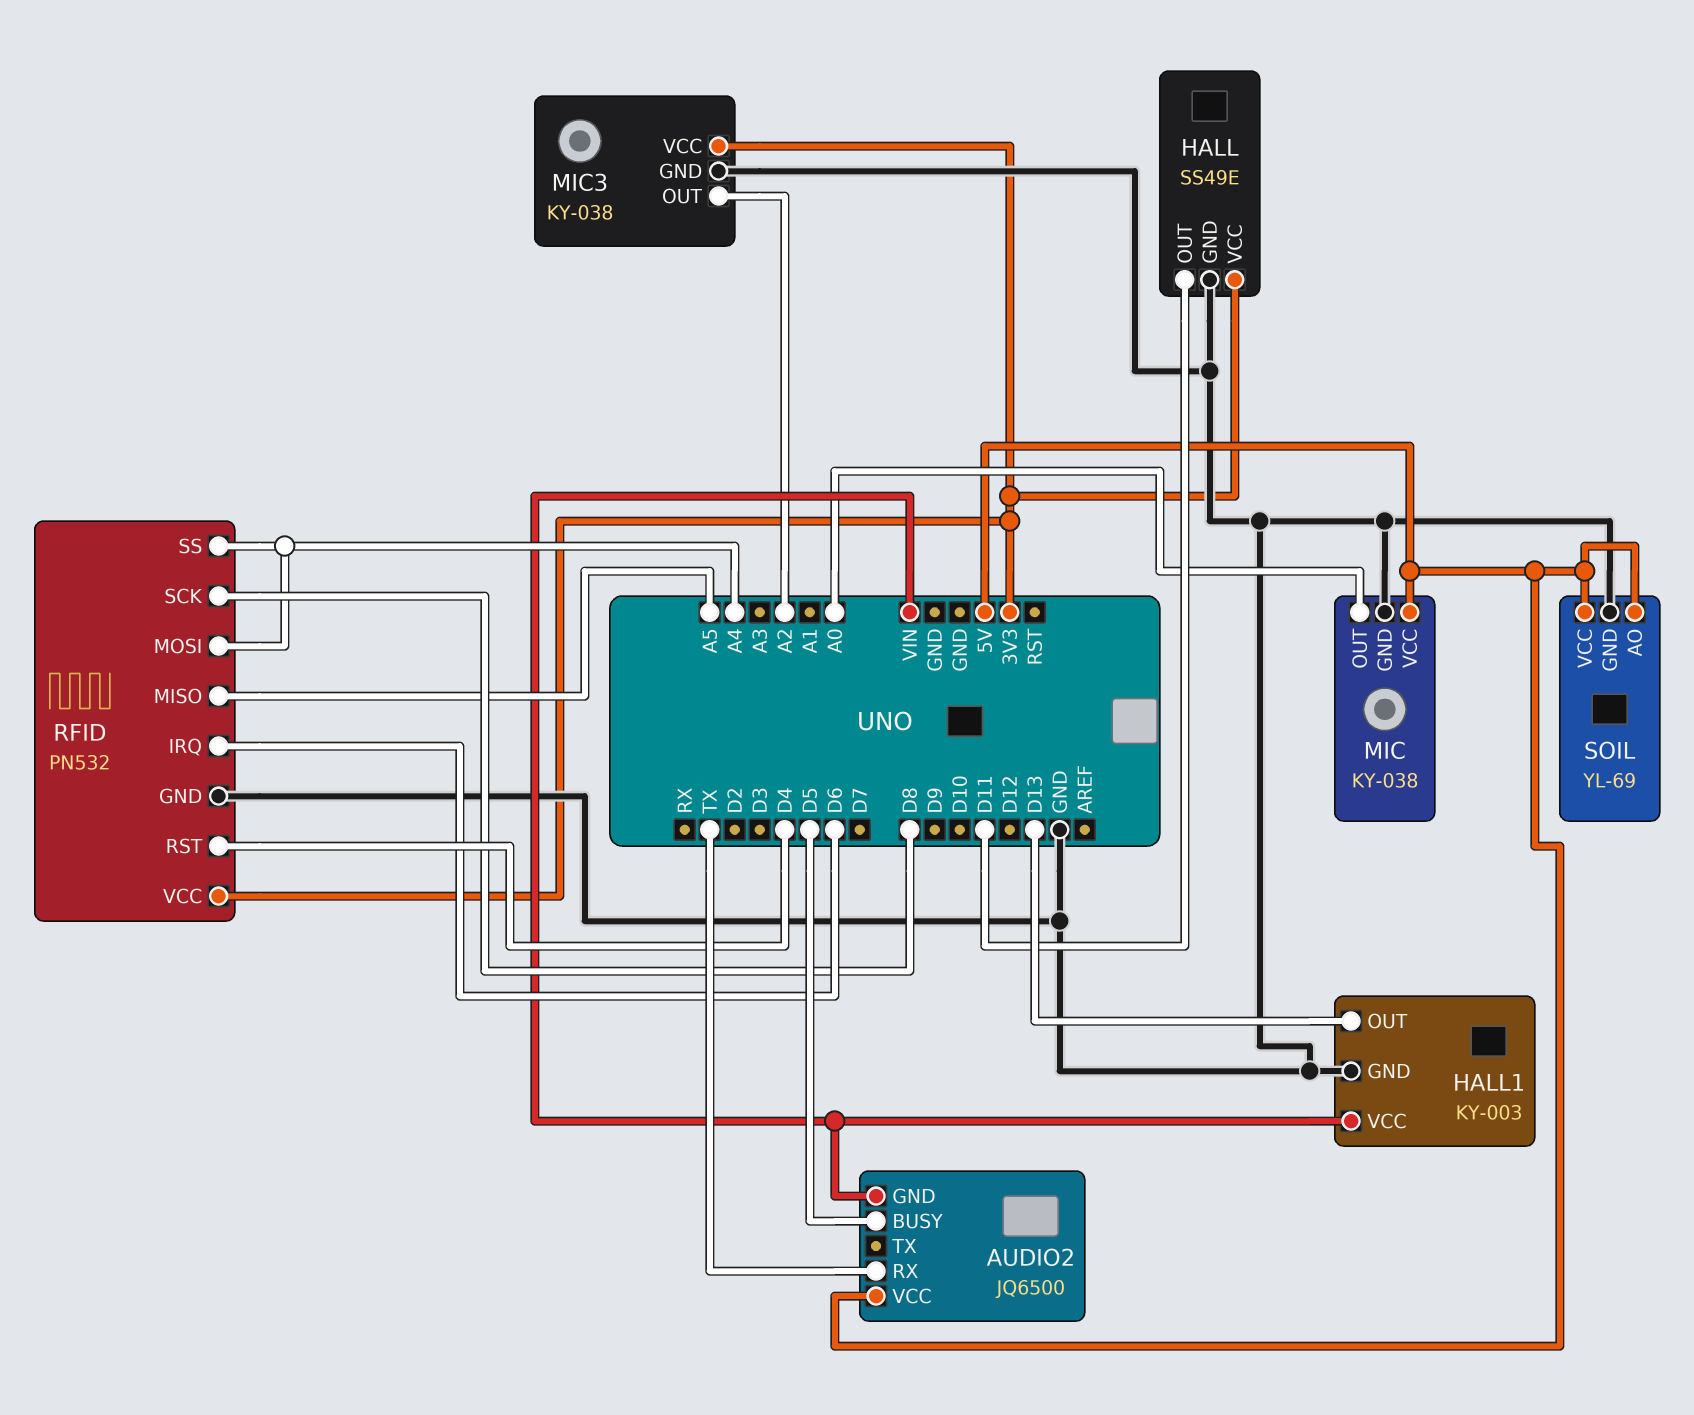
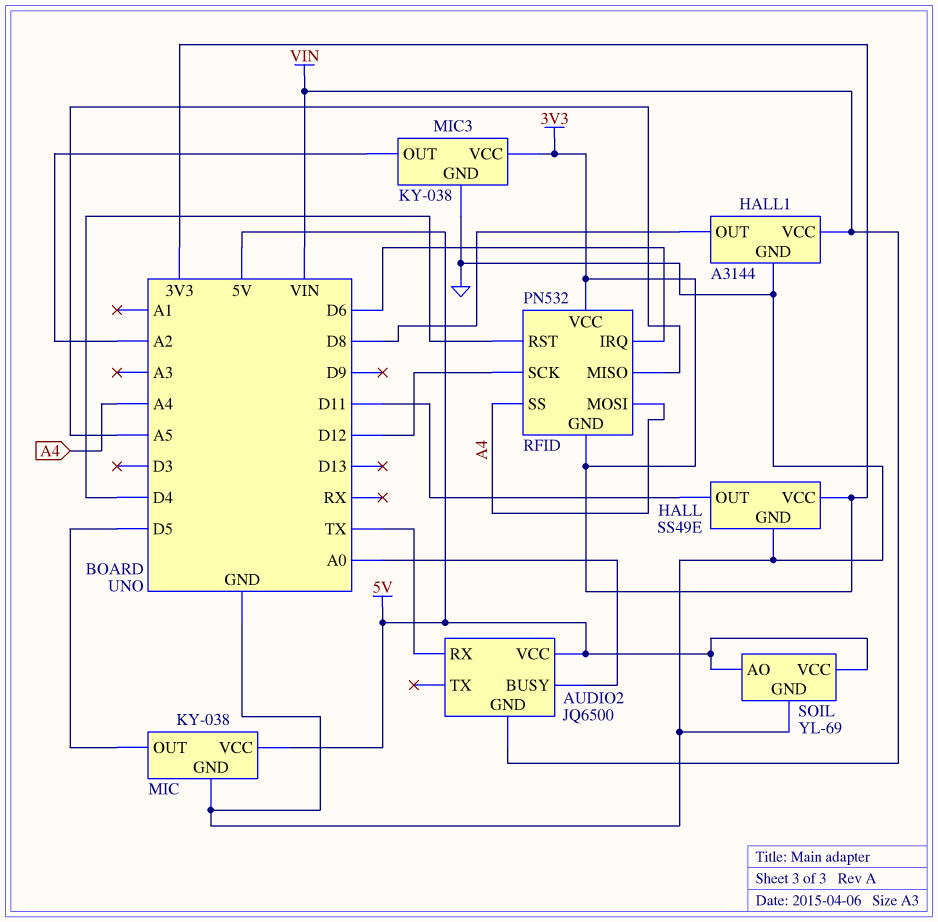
AUDIO2 pin BUSY: D5 -> A0
HALL1: KY-003 -> A3144
HALL1 pin OUT: D13 -> D8
MIC pin OUT: A0 -> D5
RFID pin GND: GND -> 3V3
RFID pin SCK: D8 -> D12

